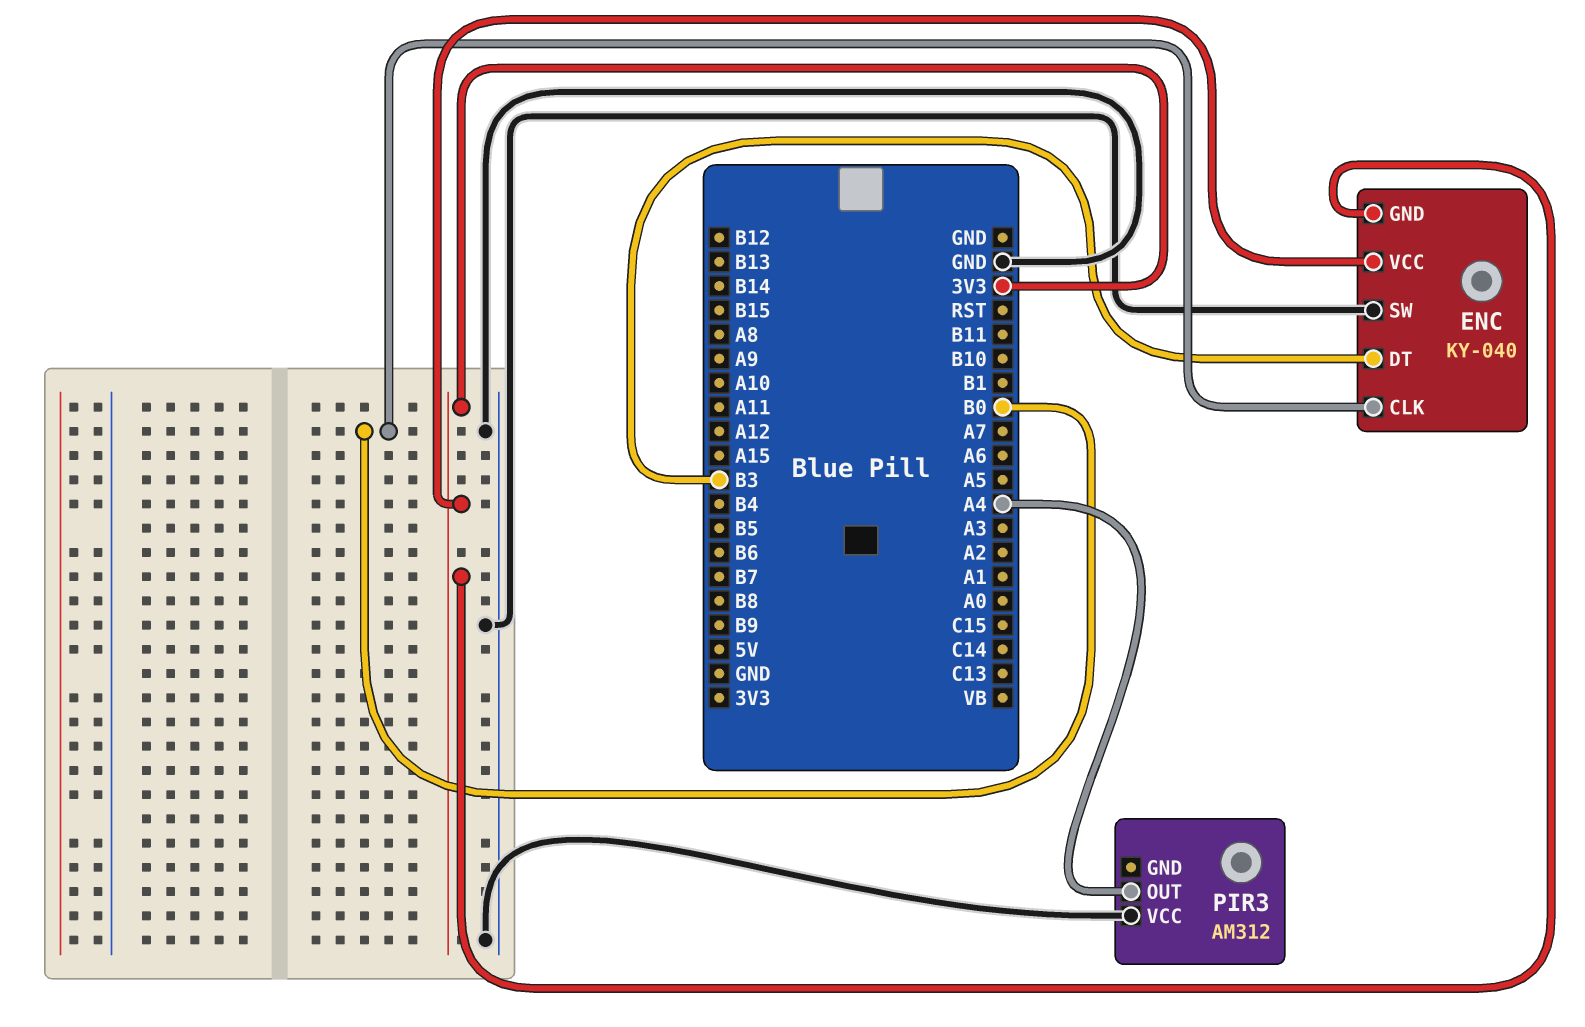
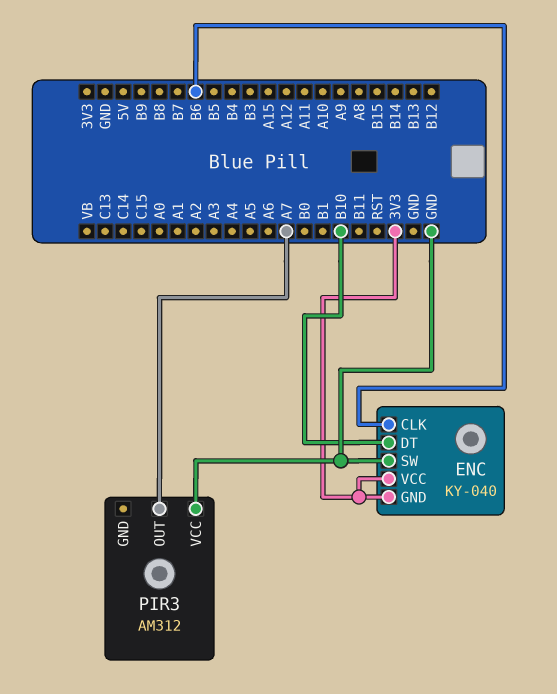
ENC pin CLK: B0 -> B6
ENC pin DT: B3 -> B10
PIR3 pin OUT: A4 -> A7

